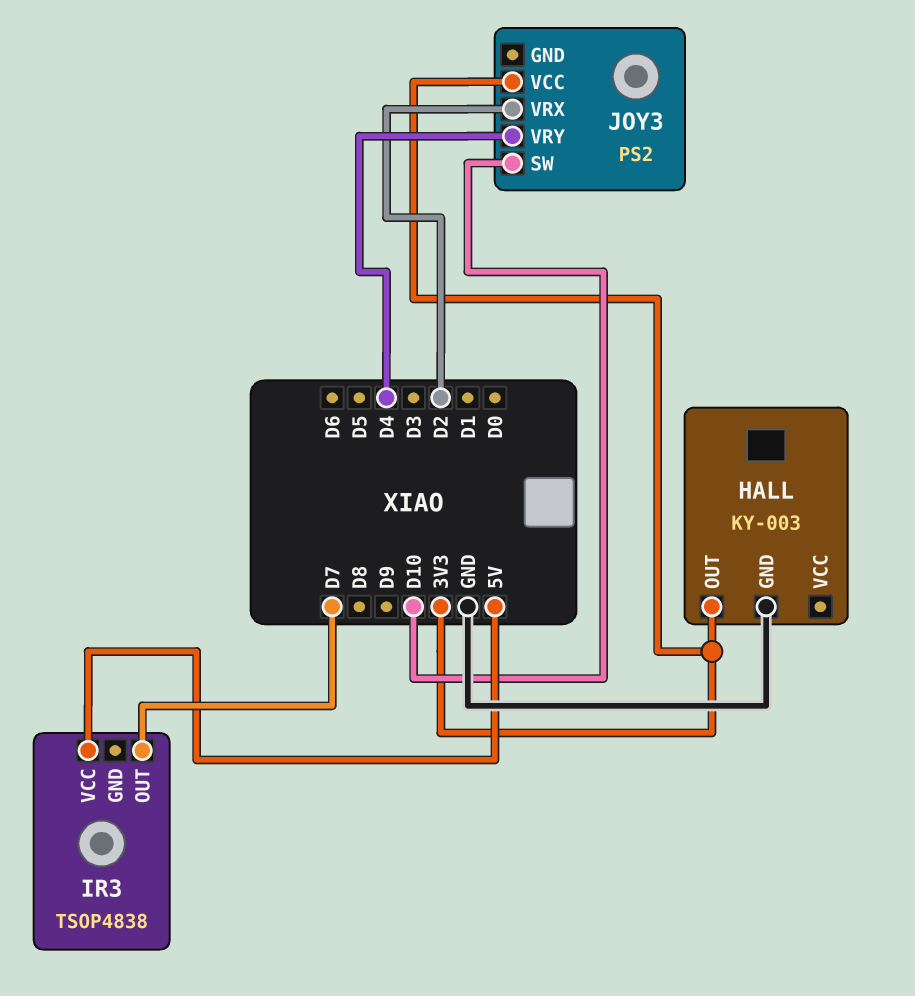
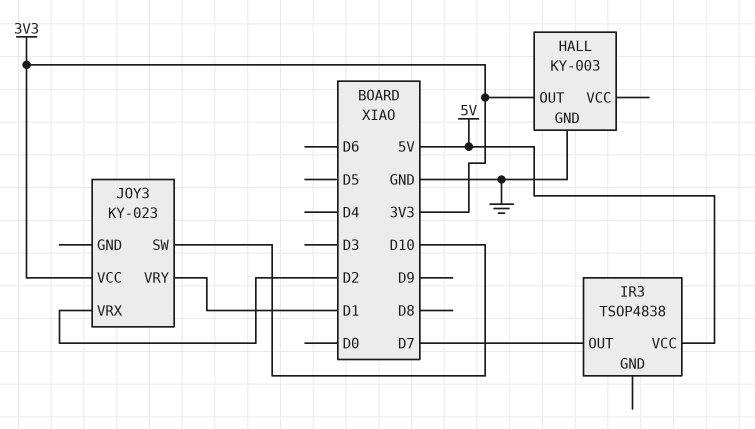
JOY3: PS2 -> KY-023
JOY3 pin VRY: D4 -> D1

